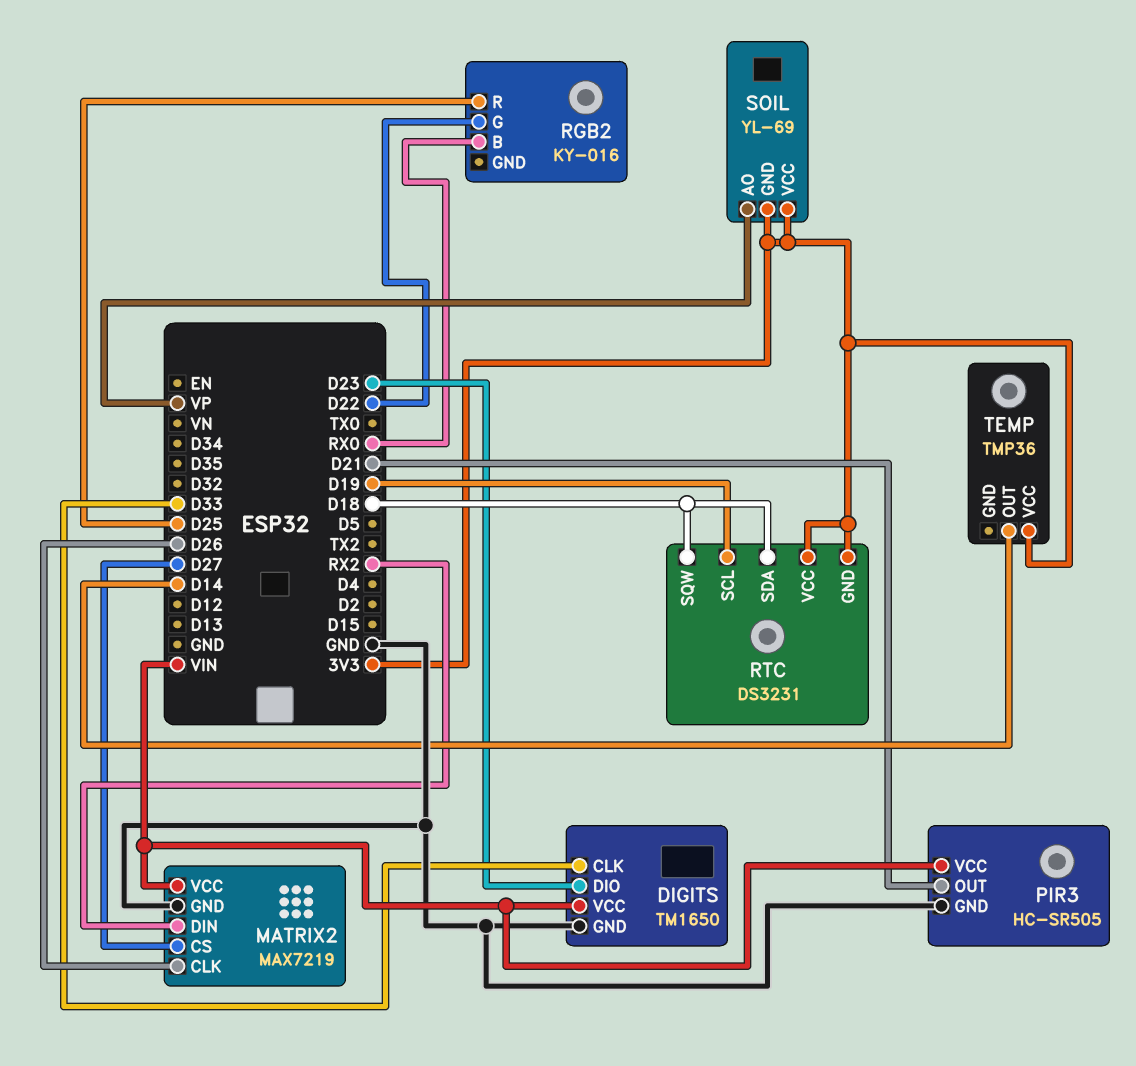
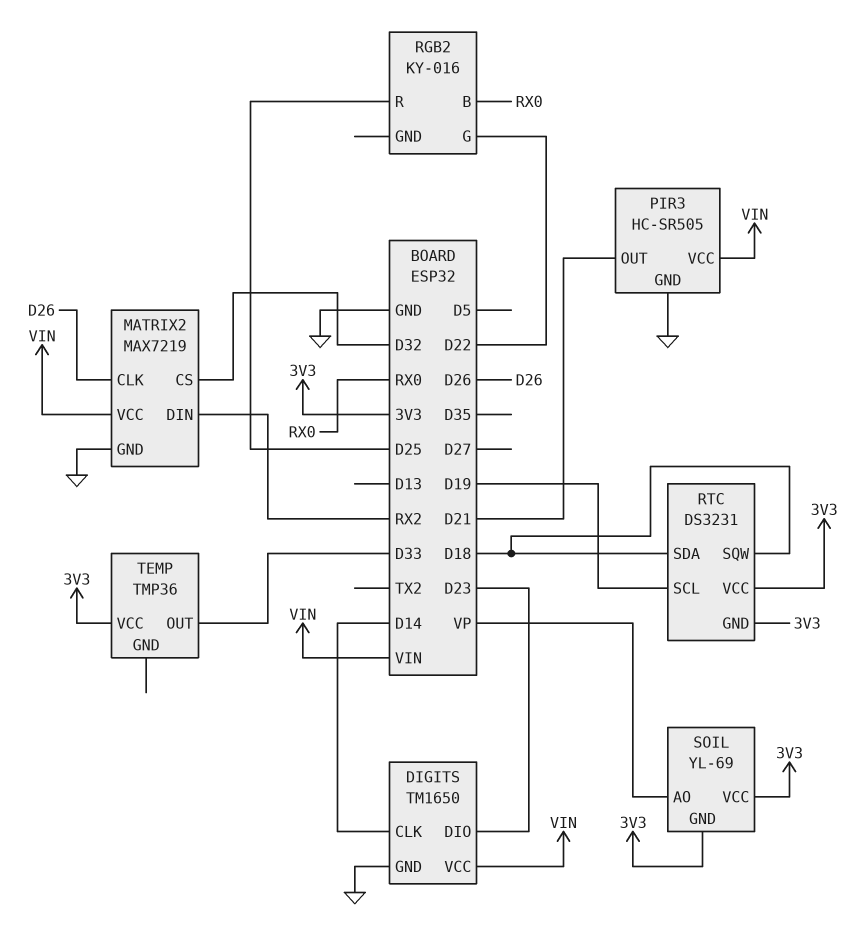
DIGITS pin CLK: D33 -> D14
MATRIX2 pin CS: D27 -> D32
TEMP pin OUT: D14 -> D33

